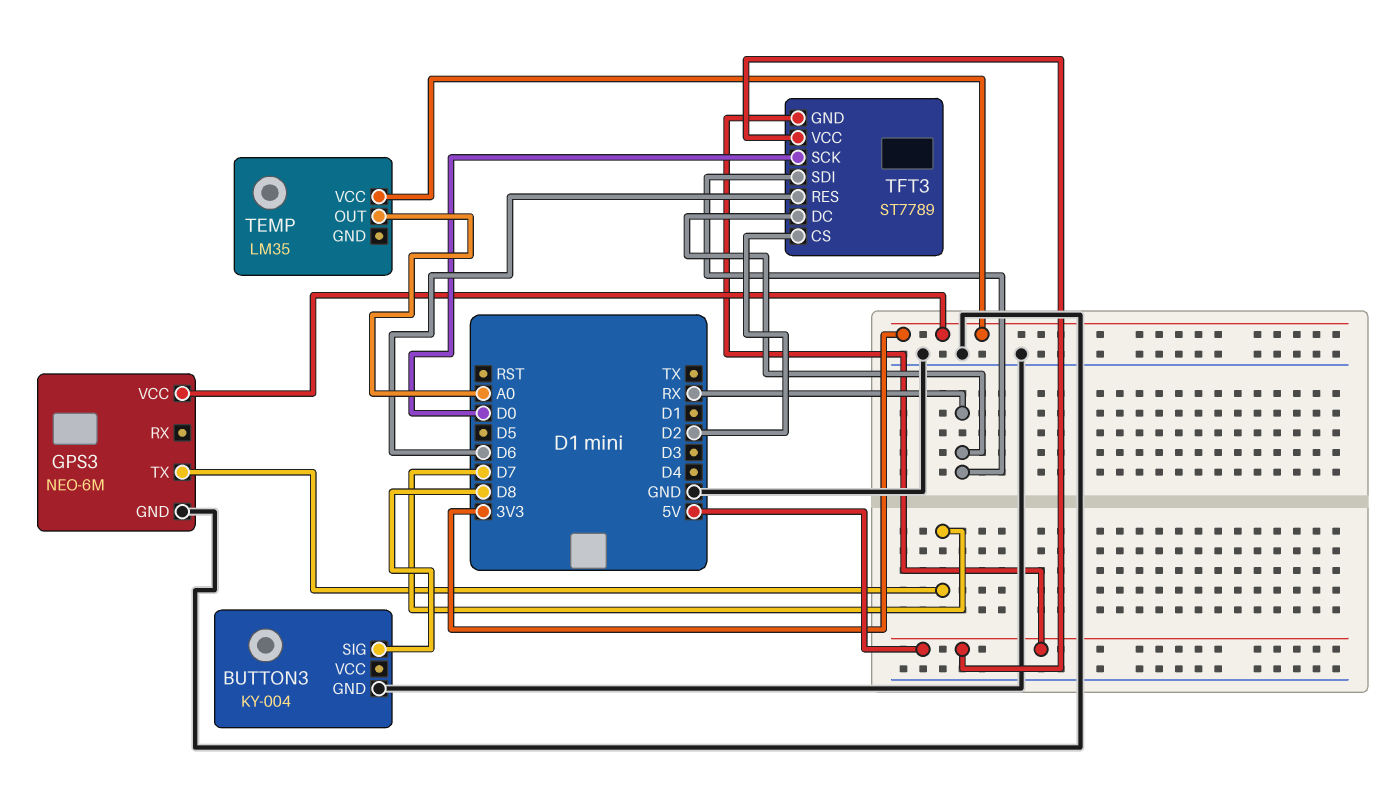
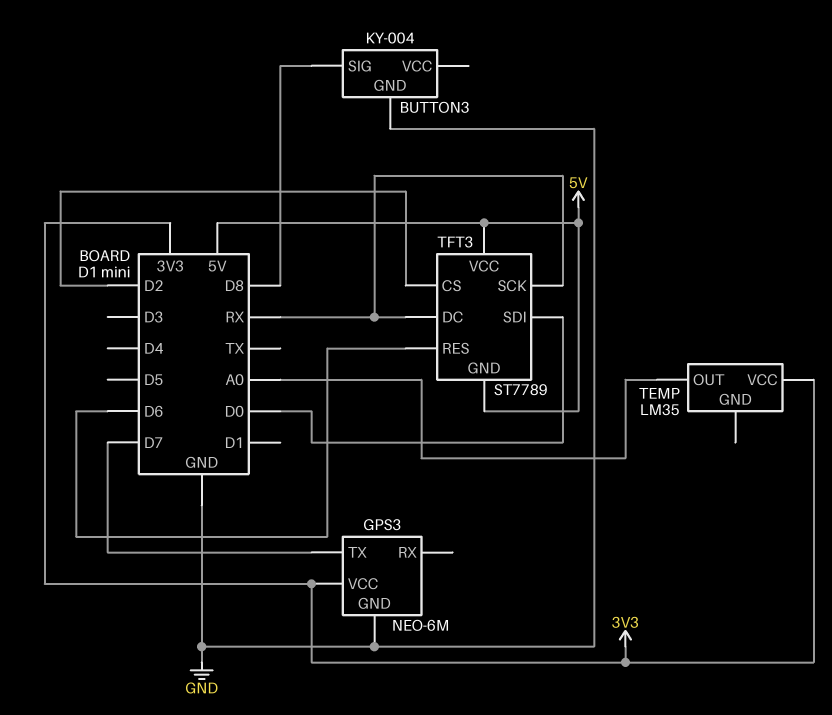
TFT3 pin SCK: D0 -> RX
TFT3 pin SDI: RX -> D0

